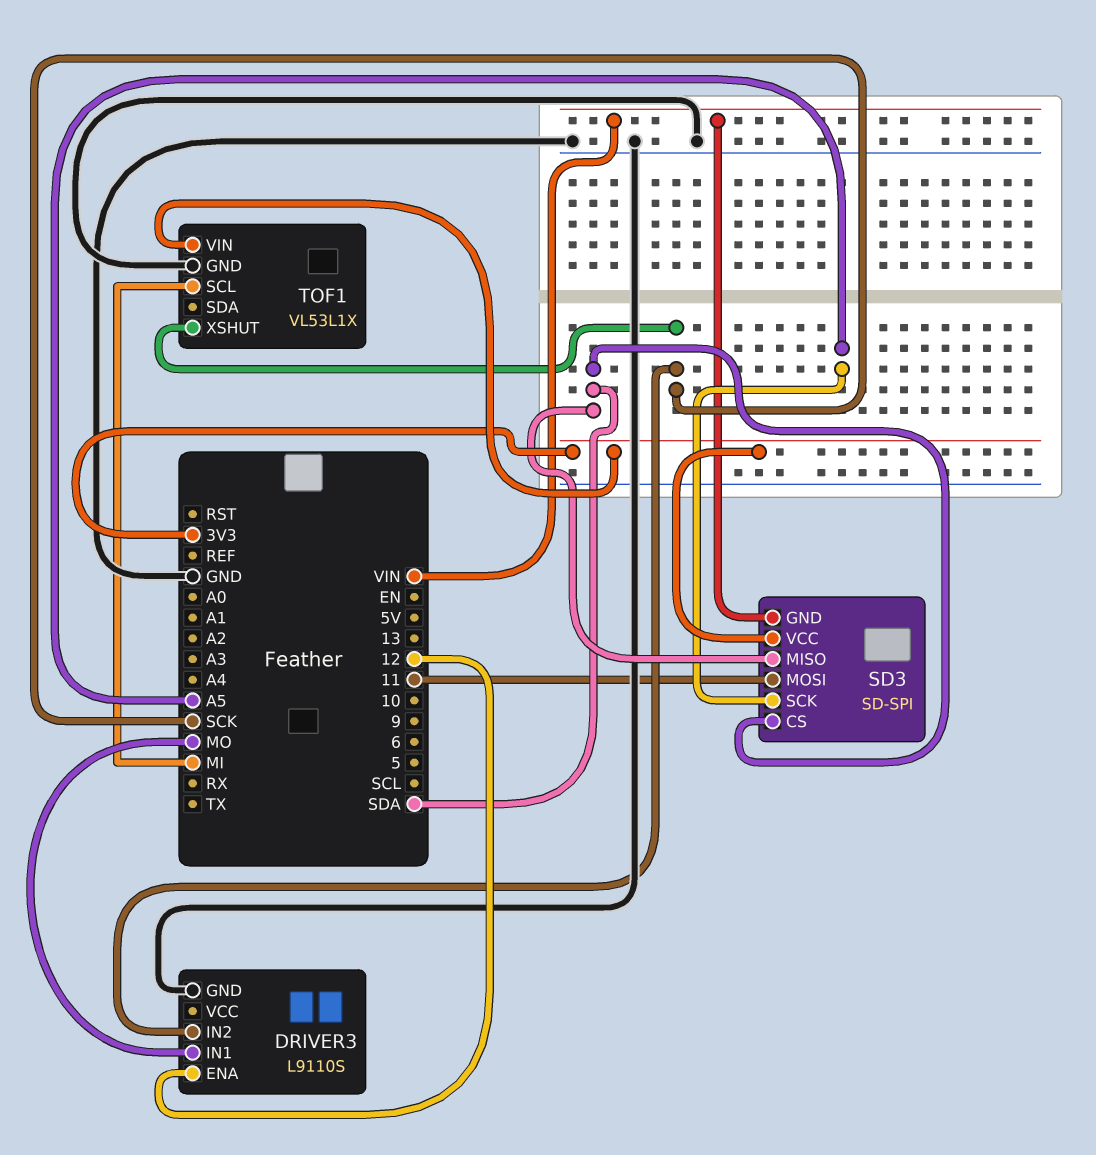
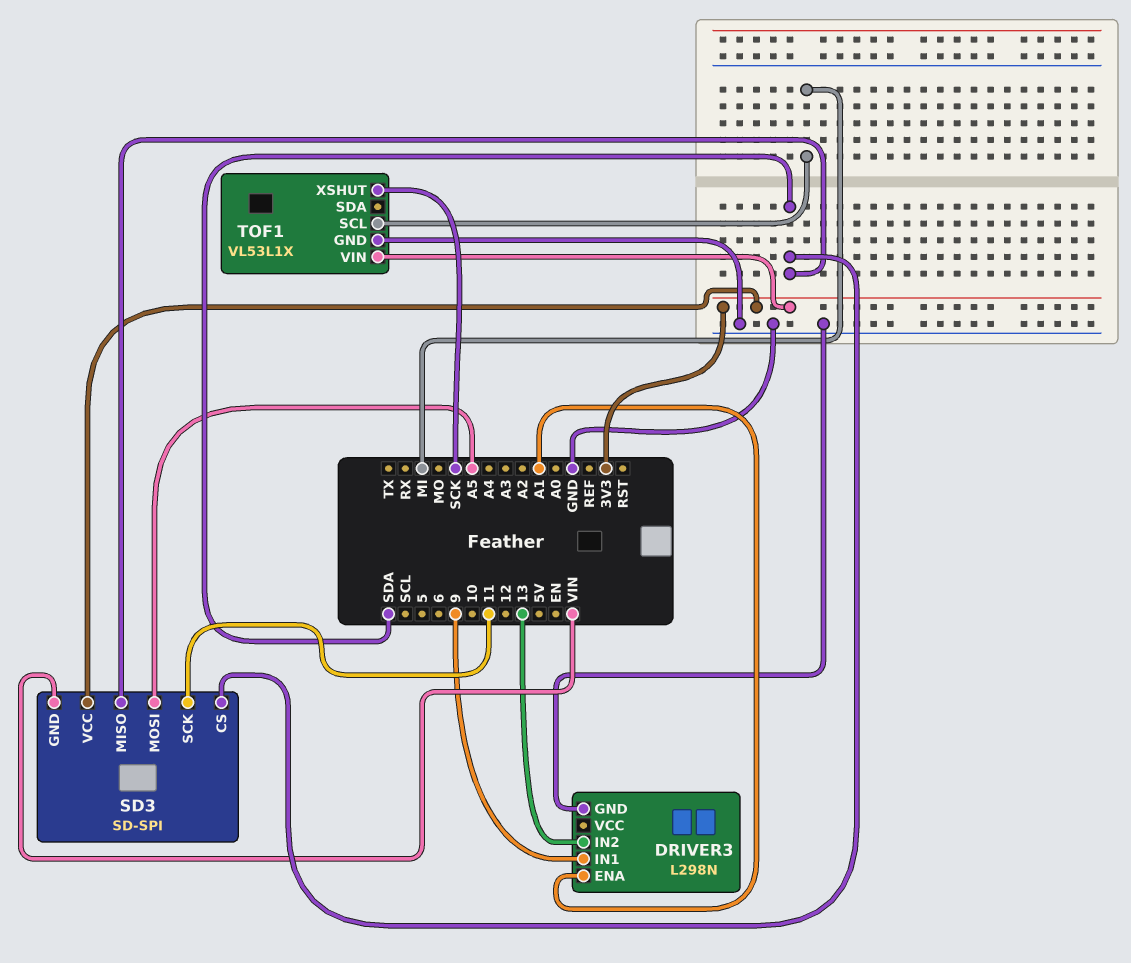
DRIVER3: L9110S -> L298N
DRIVER3 pin ENA: 12 -> A1
DRIVER3 pin IN1: MO -> 9
DRIVER3 pin IN2: SCK -> 13
SD3 pin MOSI: 11 -> A5
SD3 pin SCK: A5 -> 11

